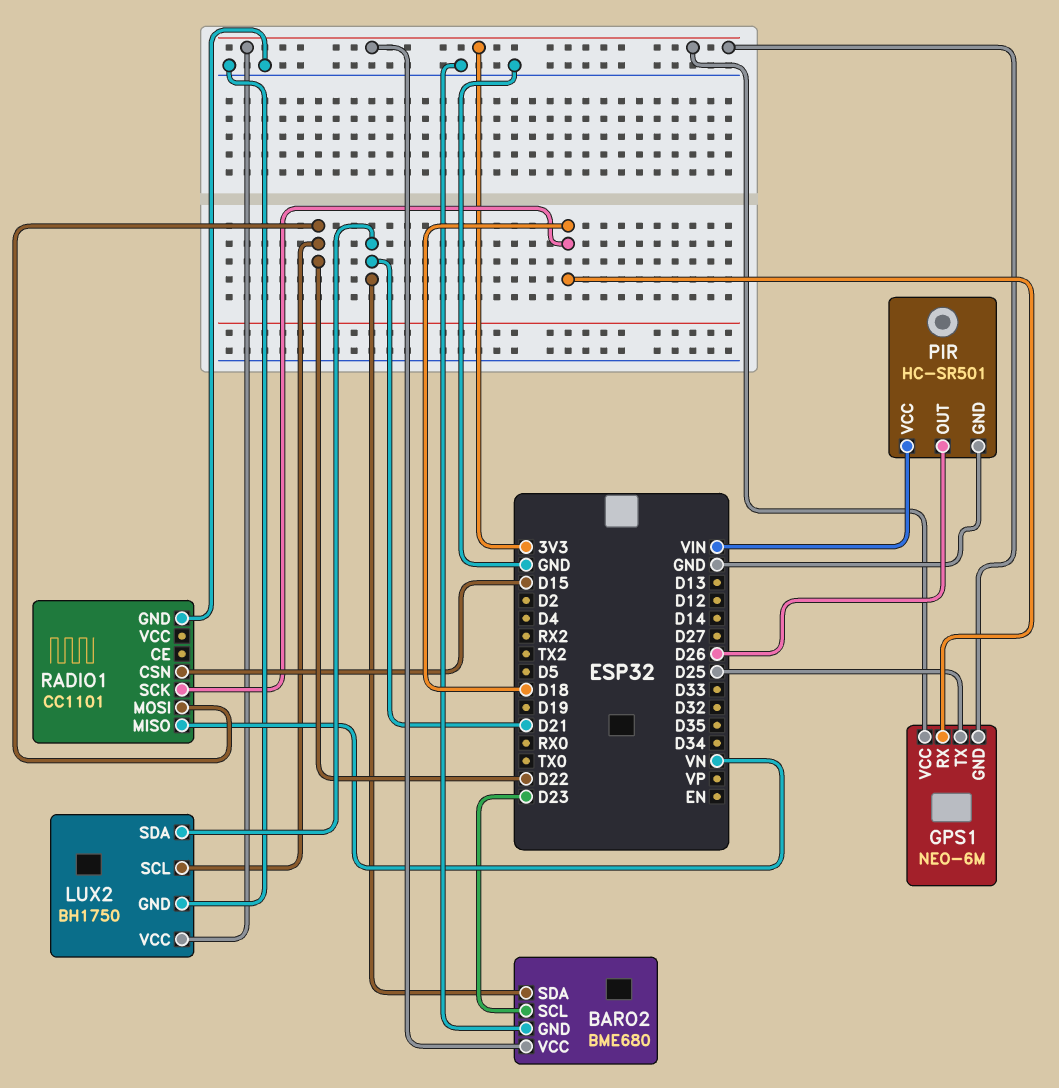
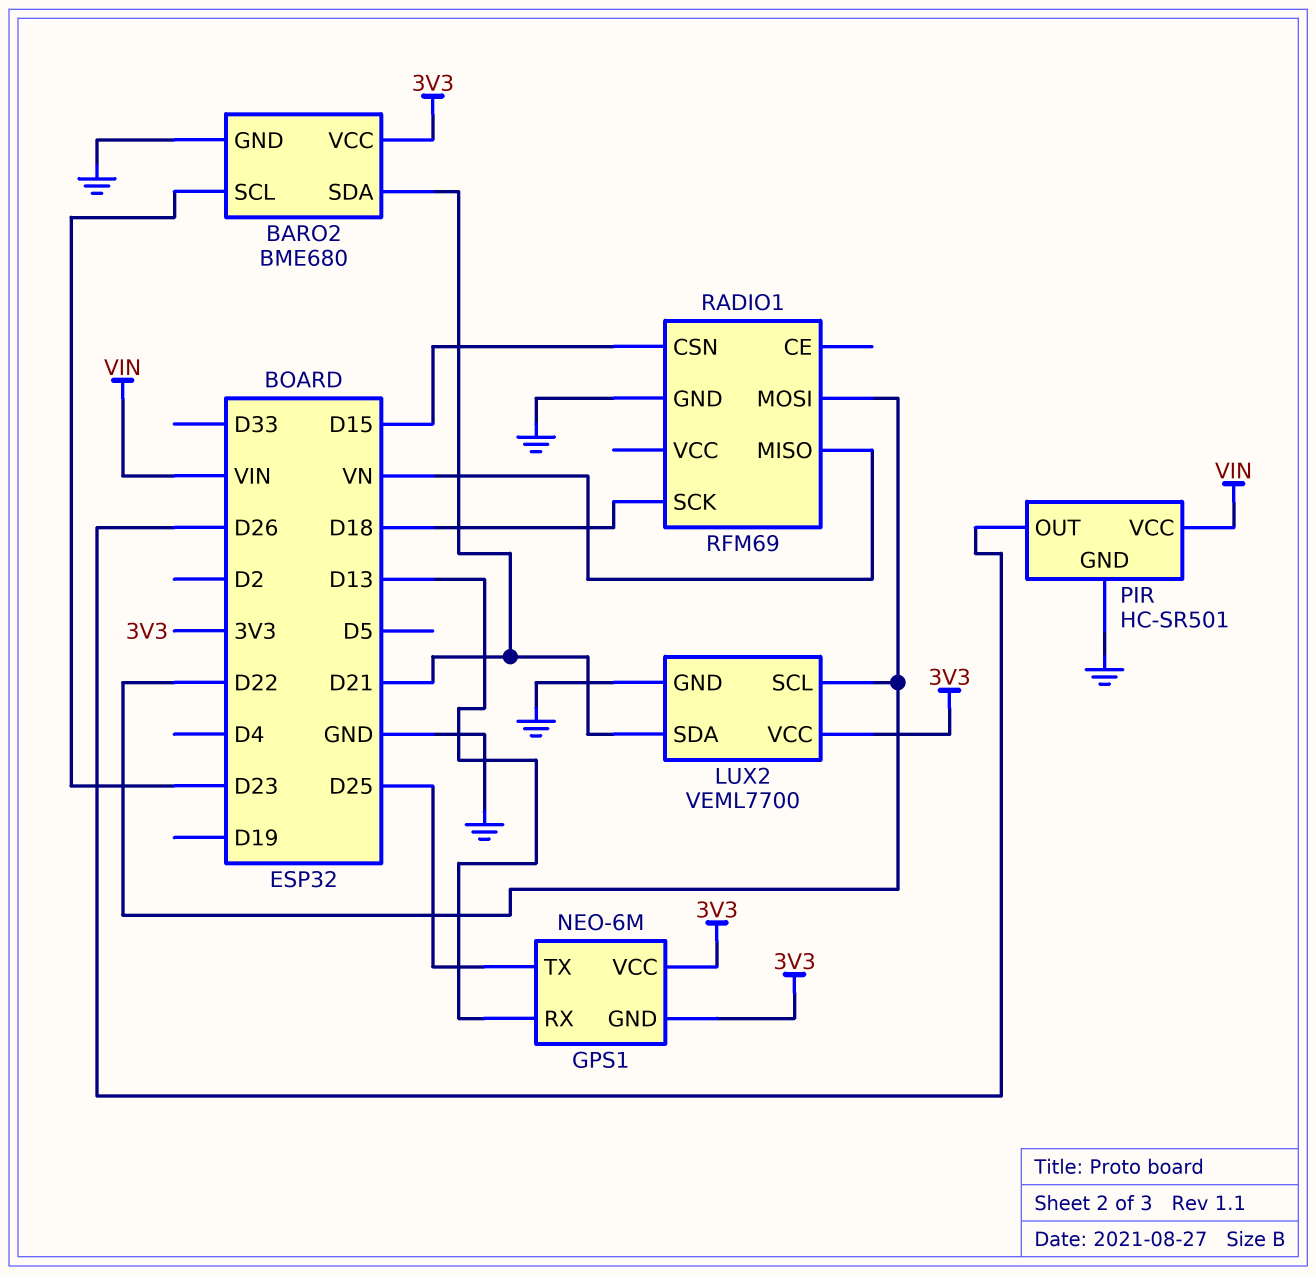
GPS1 pin RX: D18 -> D13
LUX2: BH1750 -> VEML7700
RADIO1: CC1101 -> RFM69

